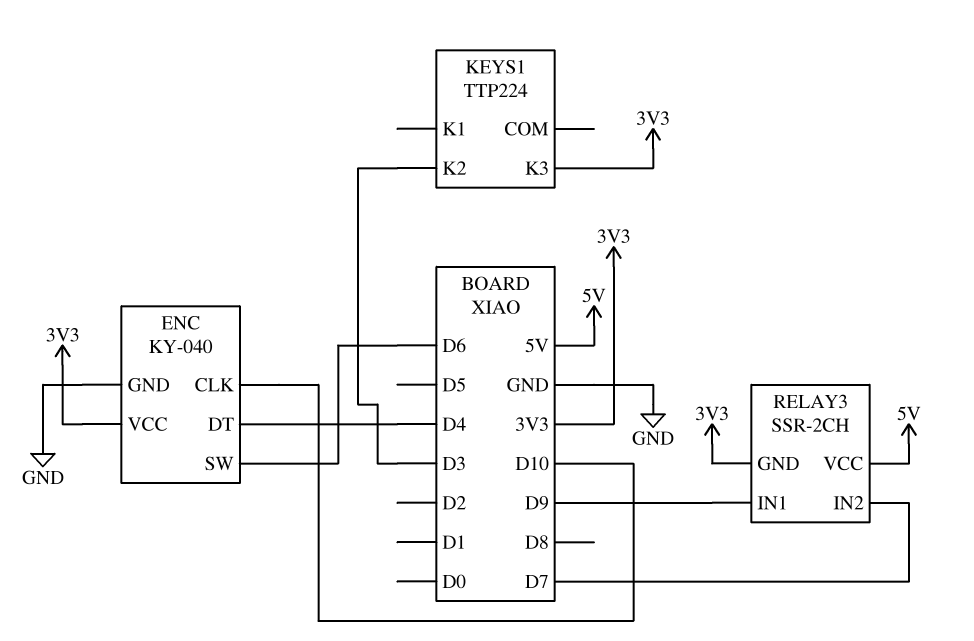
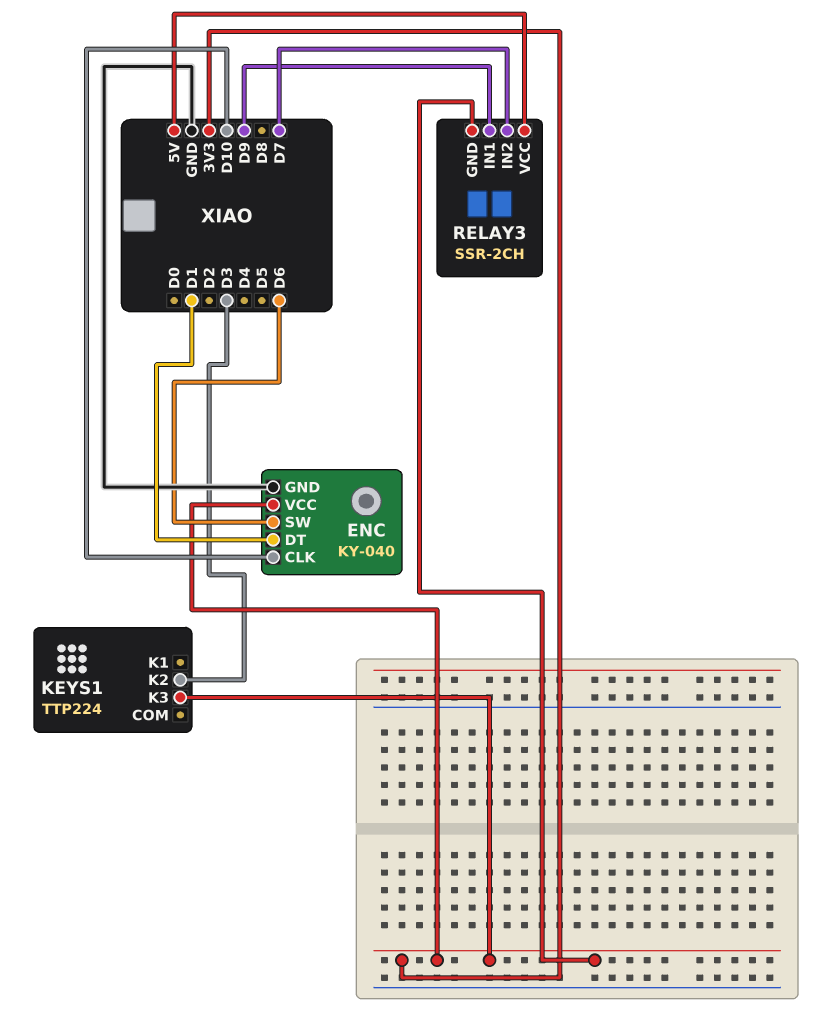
ENC pin DT: D4 -> D1

